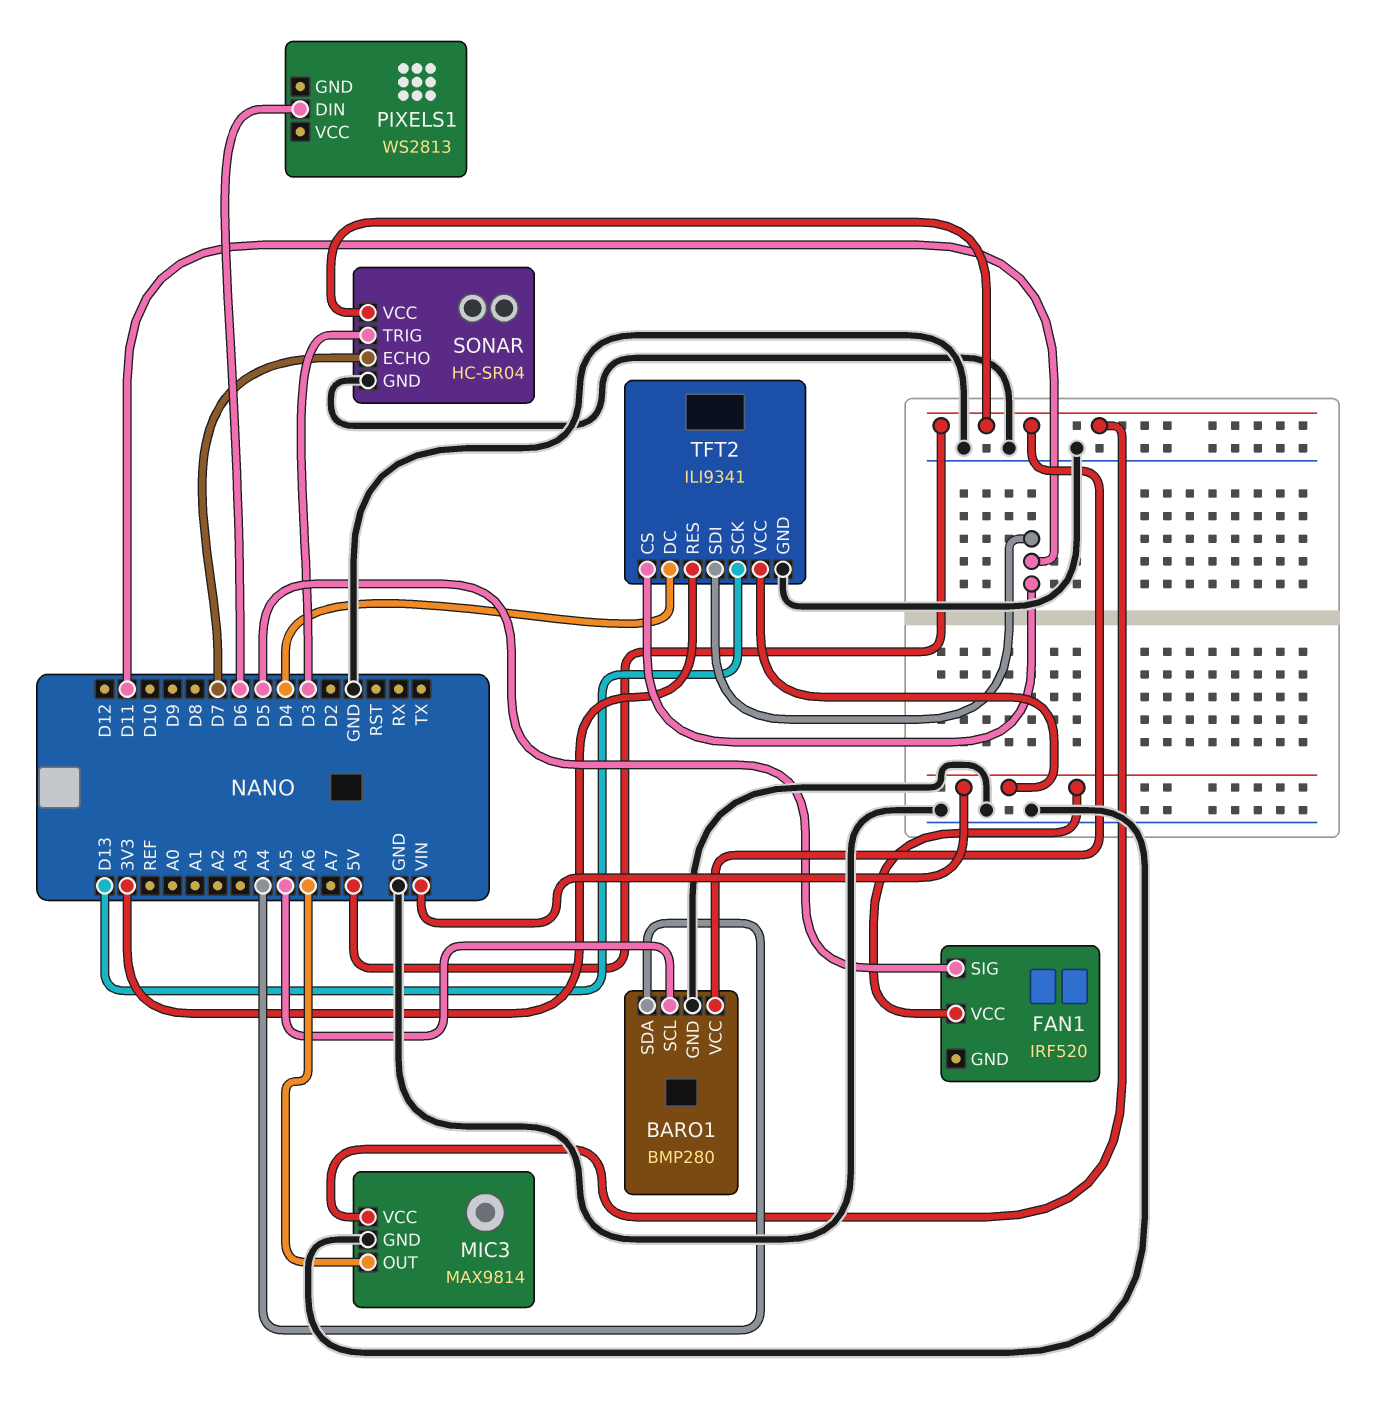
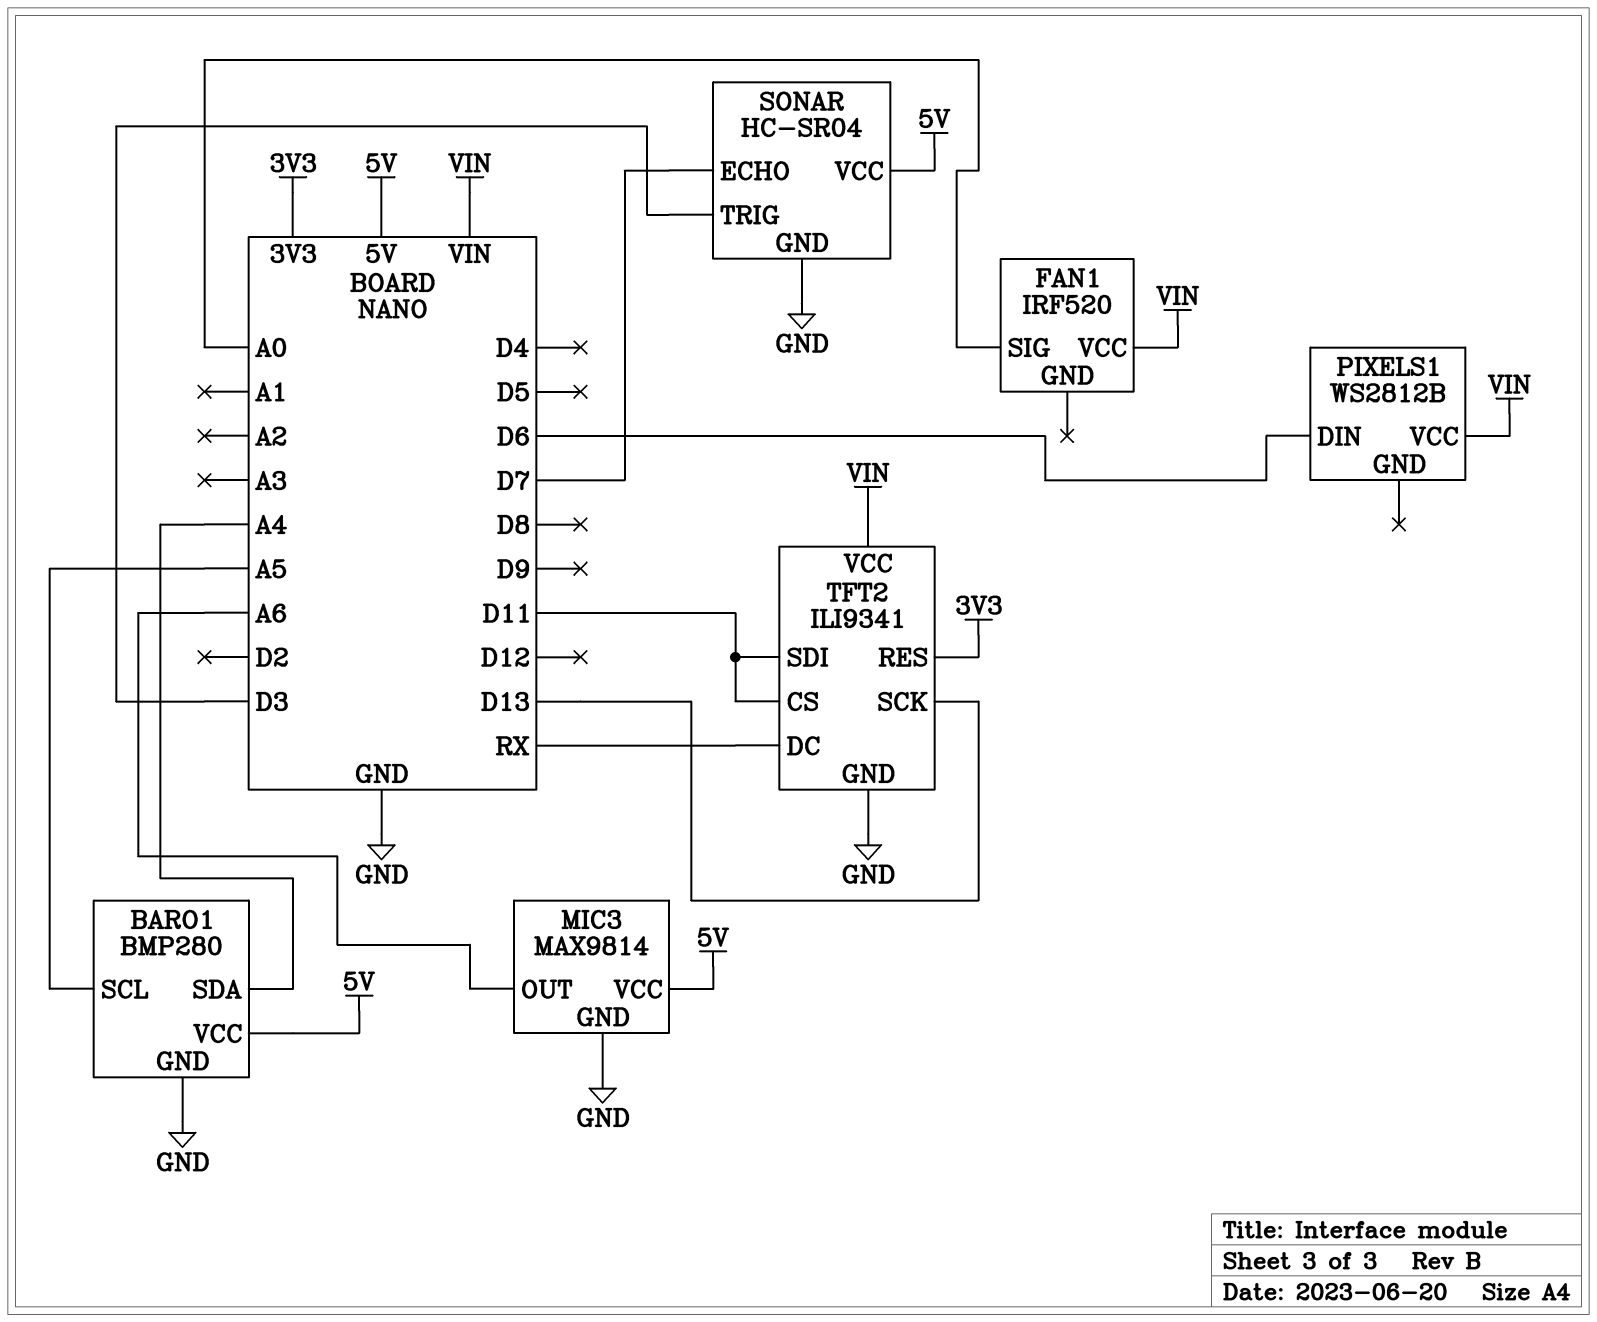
FAN1 pin SIG: D5 -> A0
PIXELS1: WS2813 -> WS2812B
PIXELS1 pin VCC: none -> VIN
TFT2 pin DC: D4 -> RX

